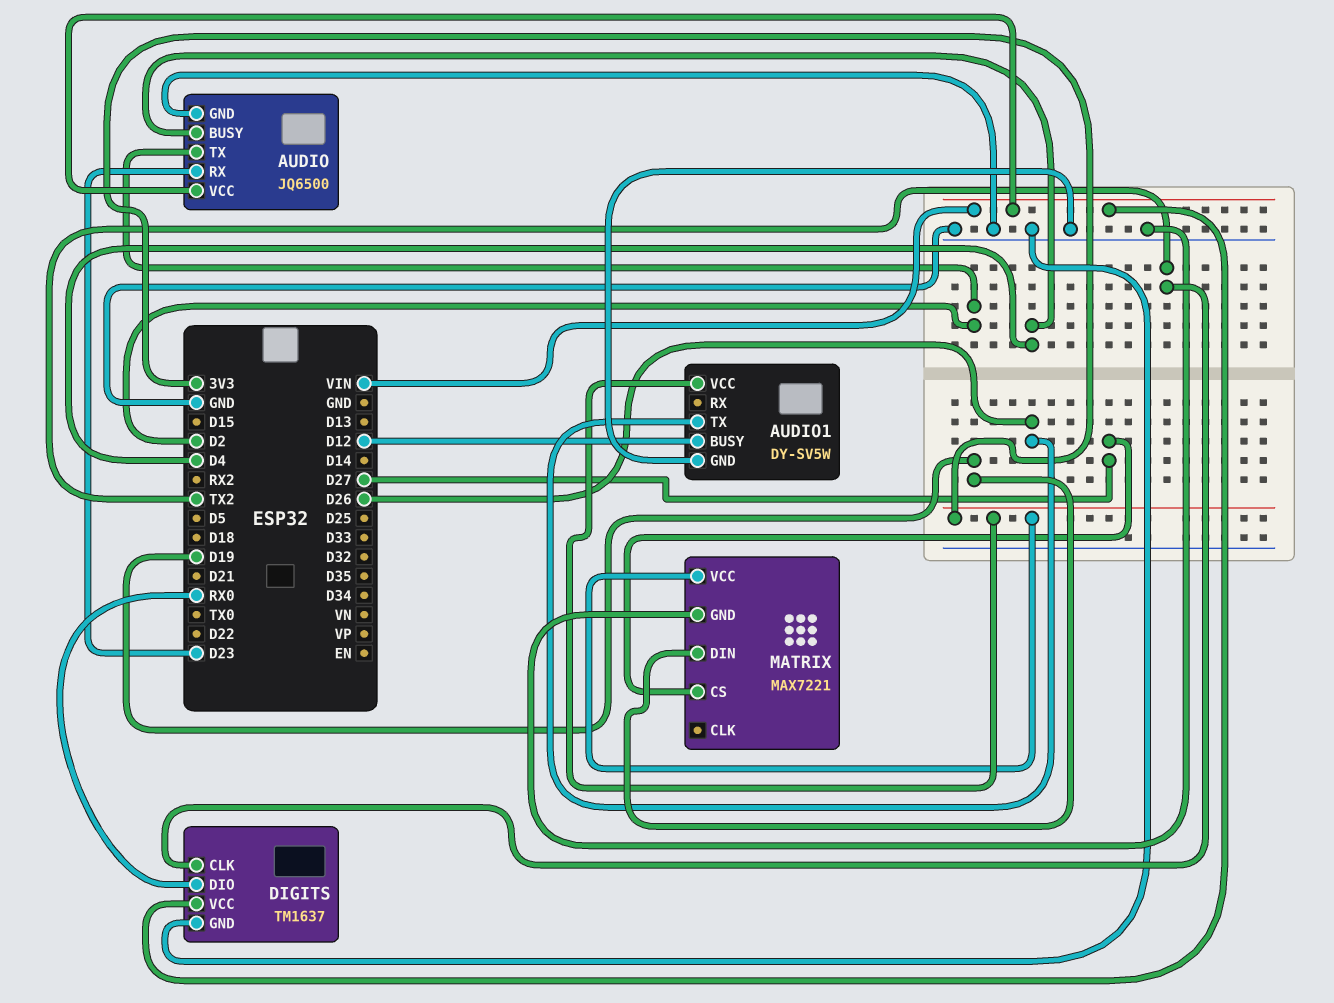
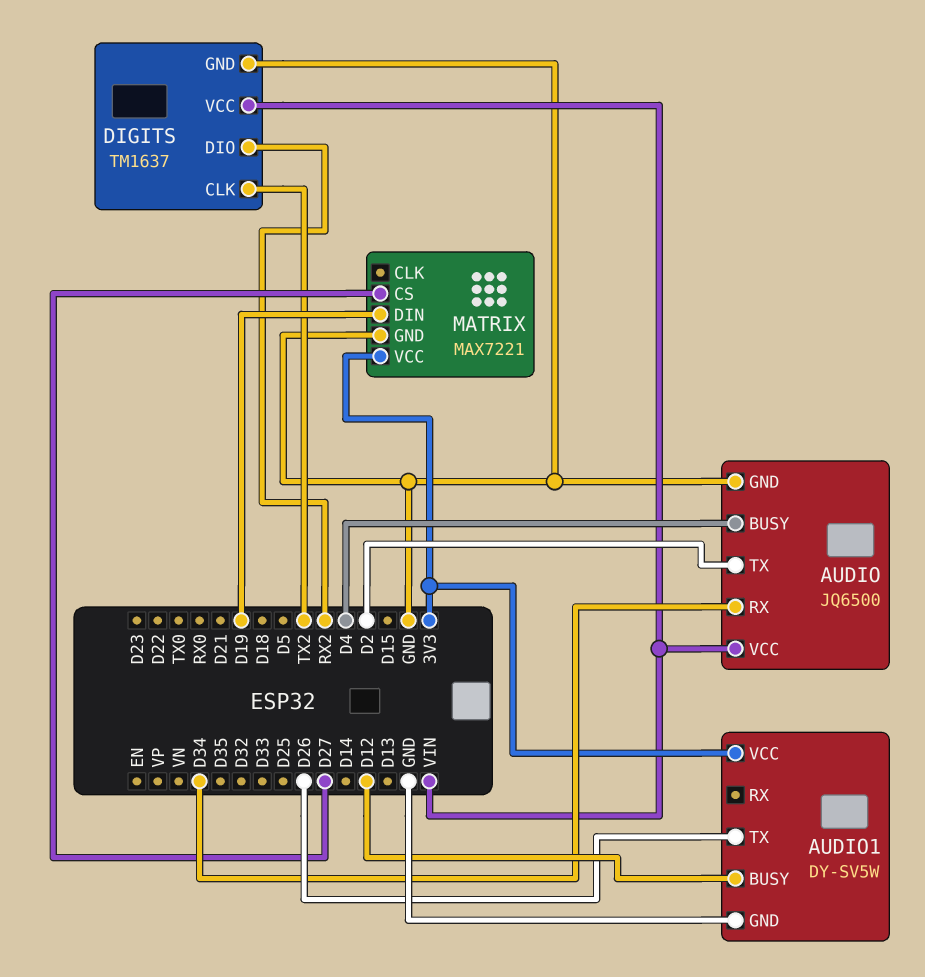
AUDIO pin RX: D23 -> D34
DIGITS pin DIO: RX0 -> RX2

